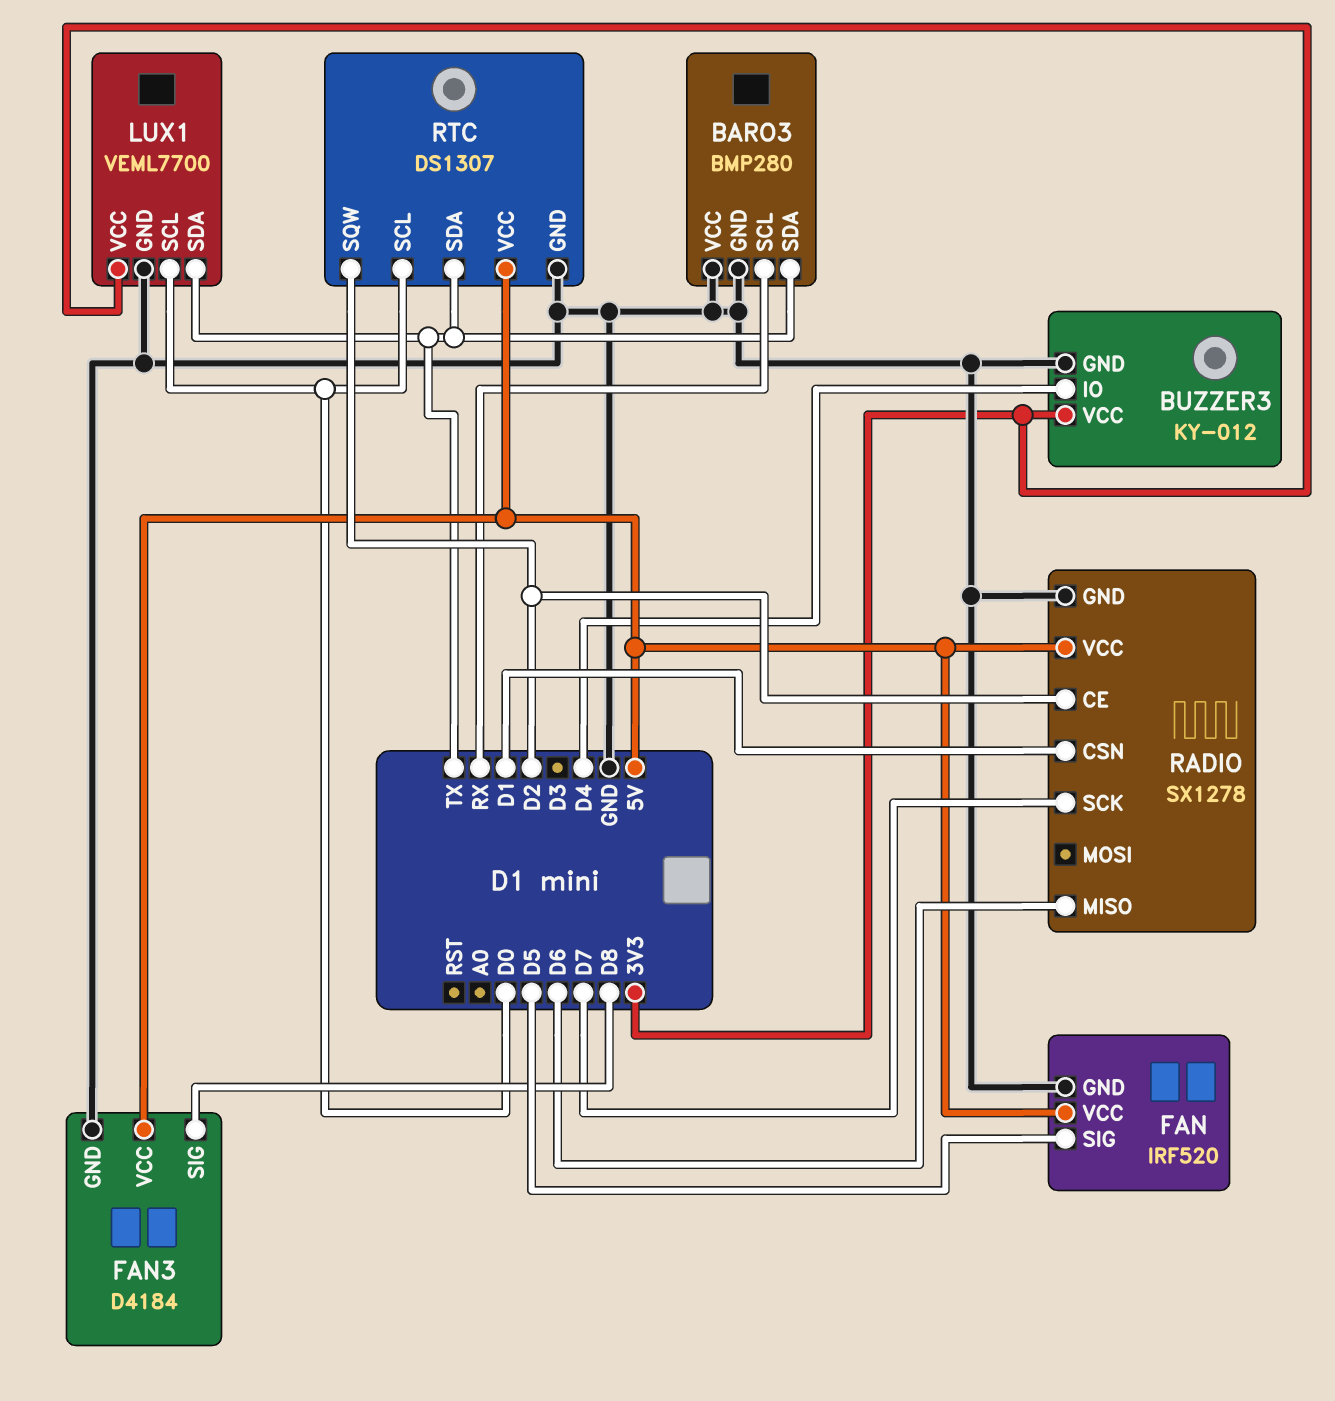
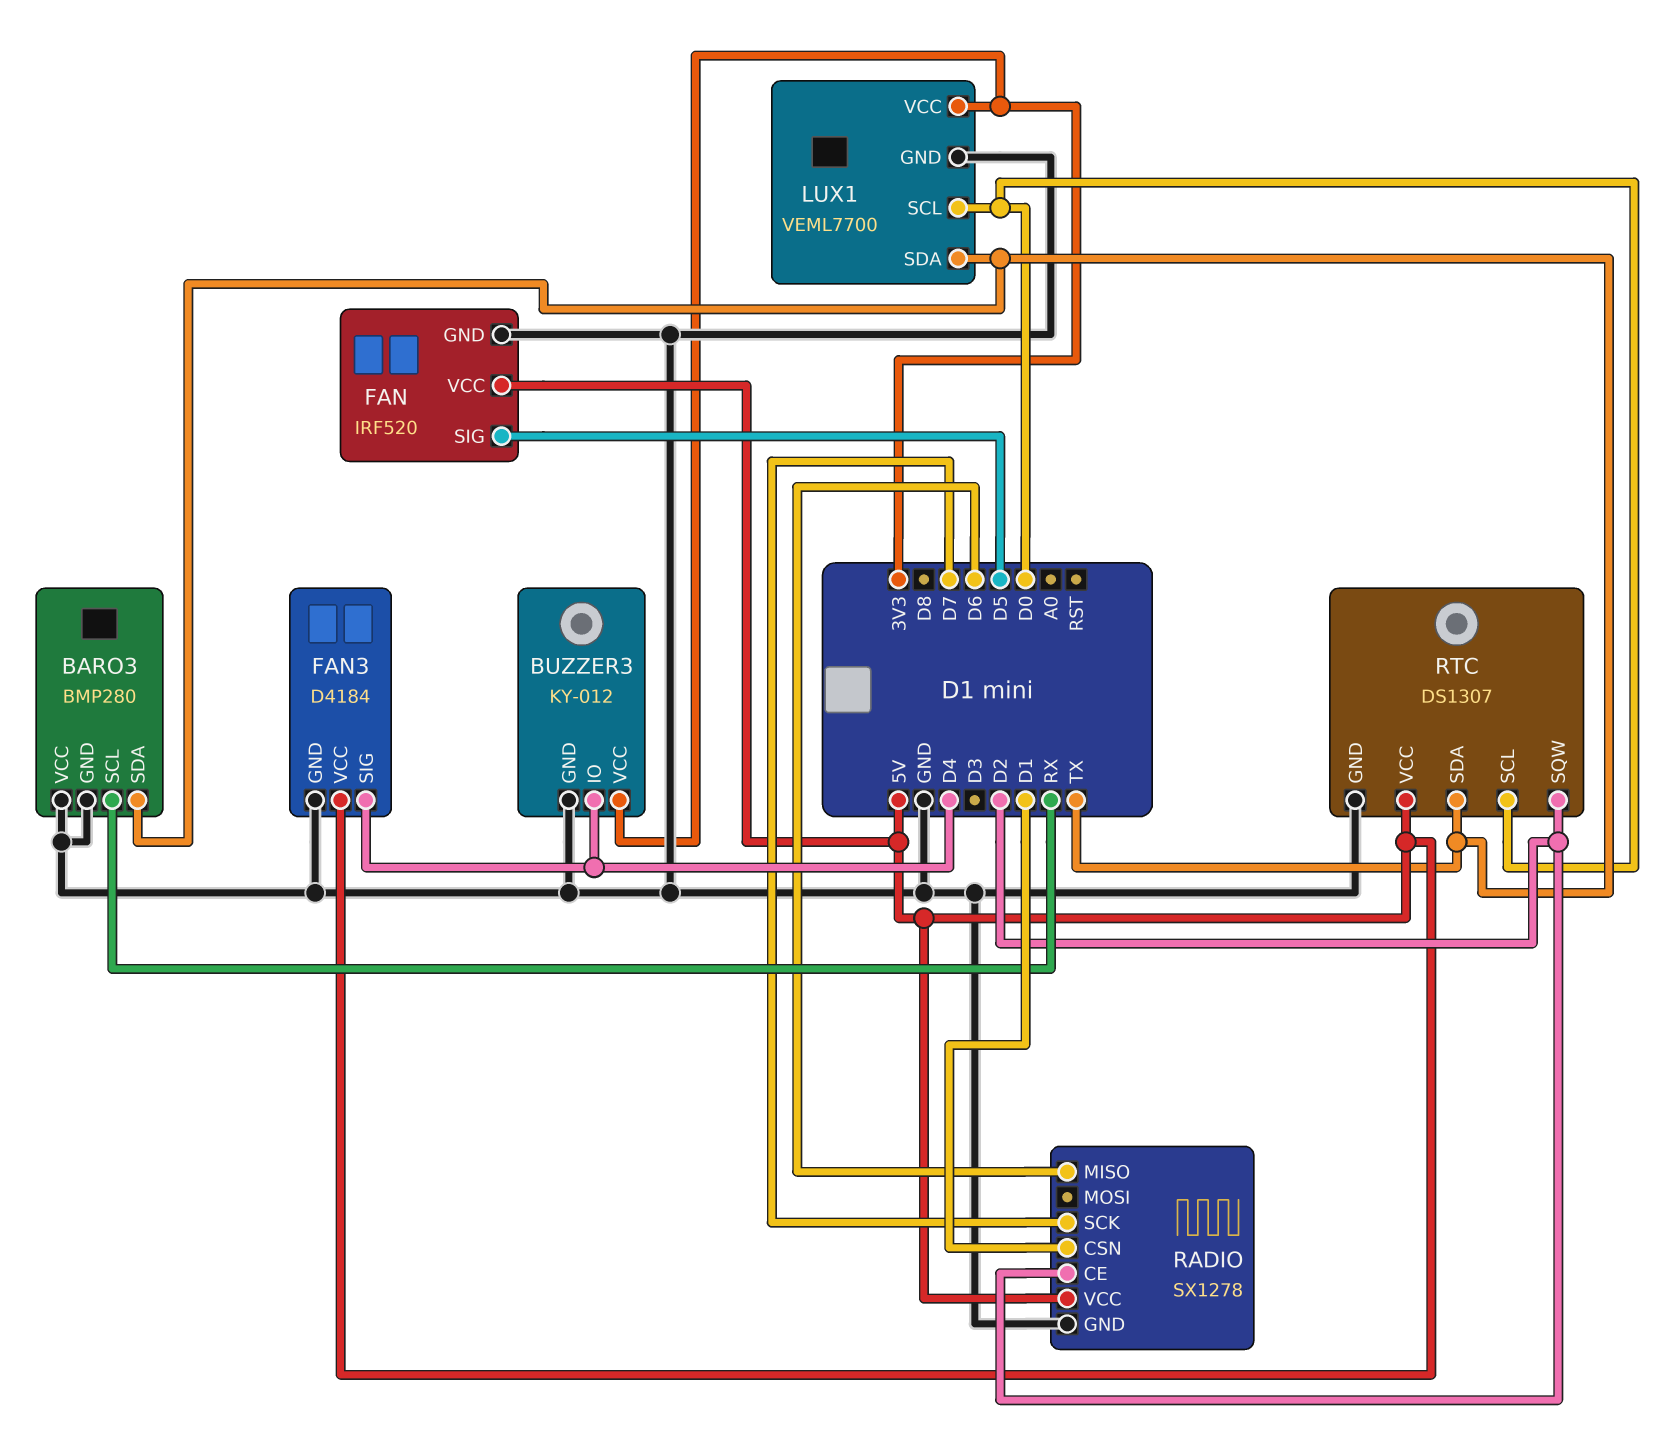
FAN3 pin SIG: D8 -> D4

